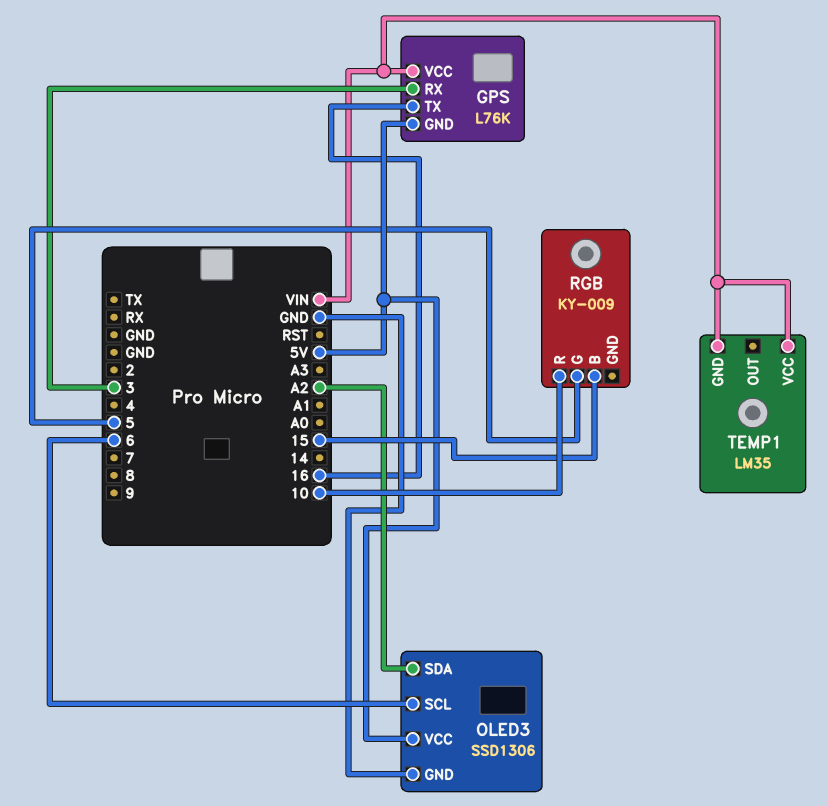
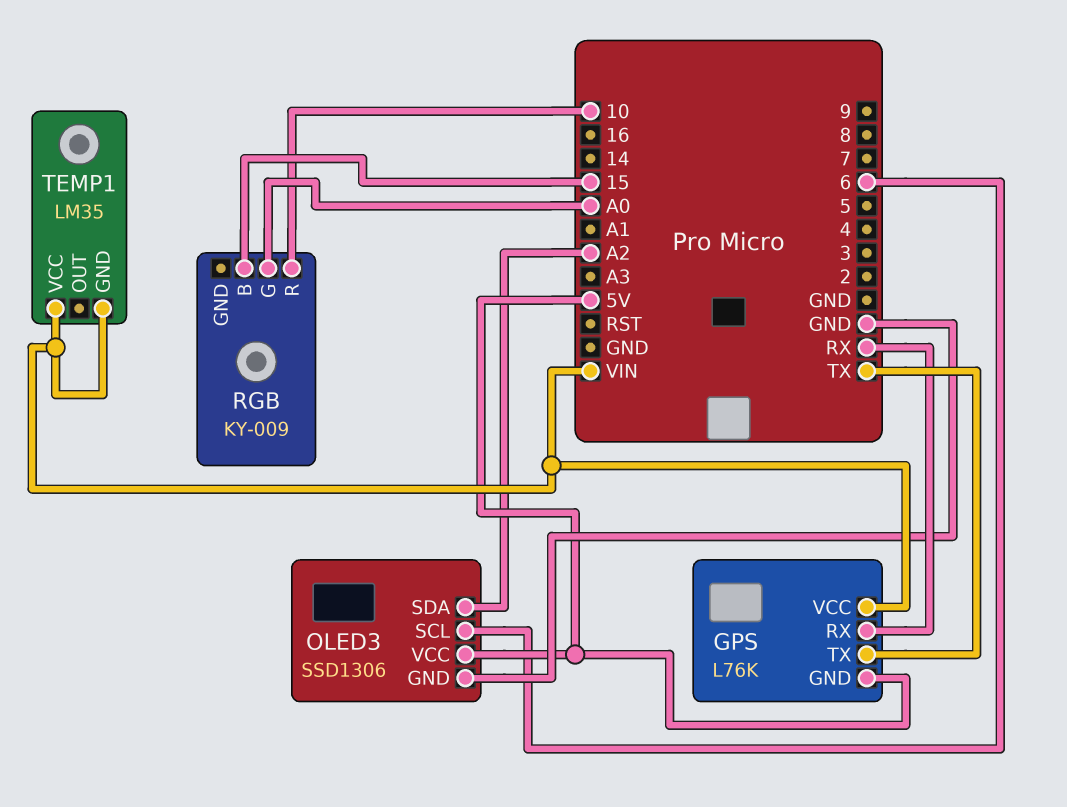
GPS pin RX: 3 -> RX
GPS pin TX: 16 -> TX
RGB pin G: 5 -> A0

